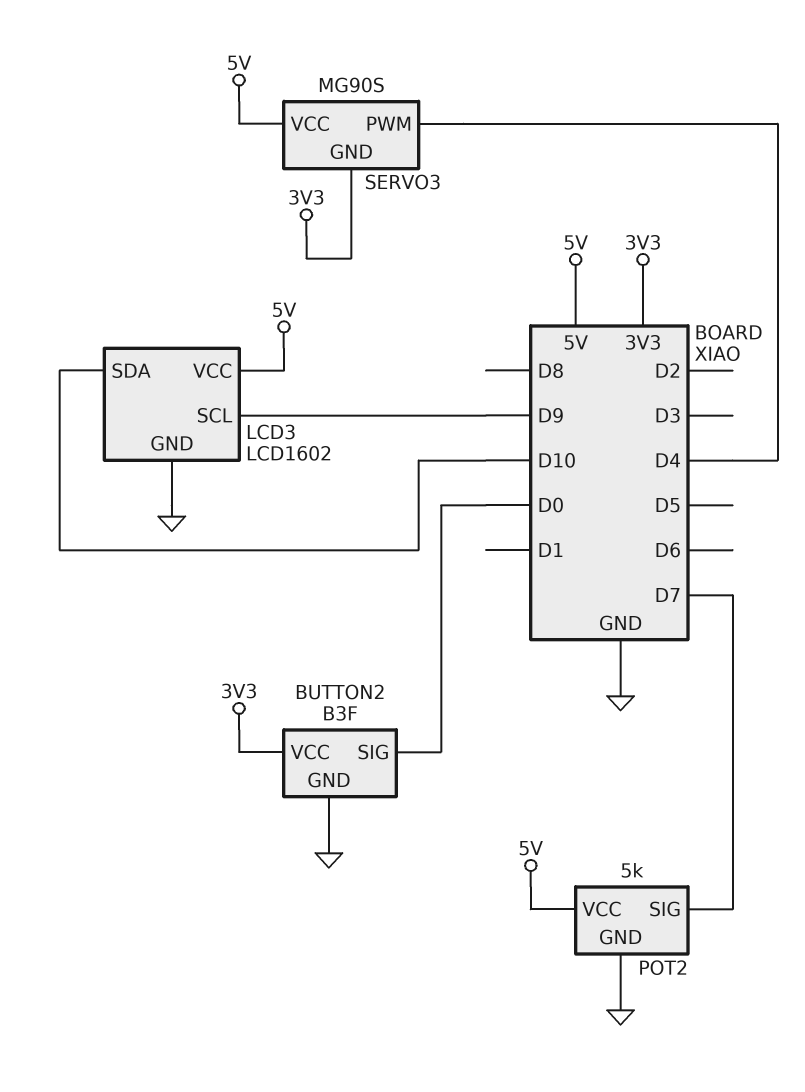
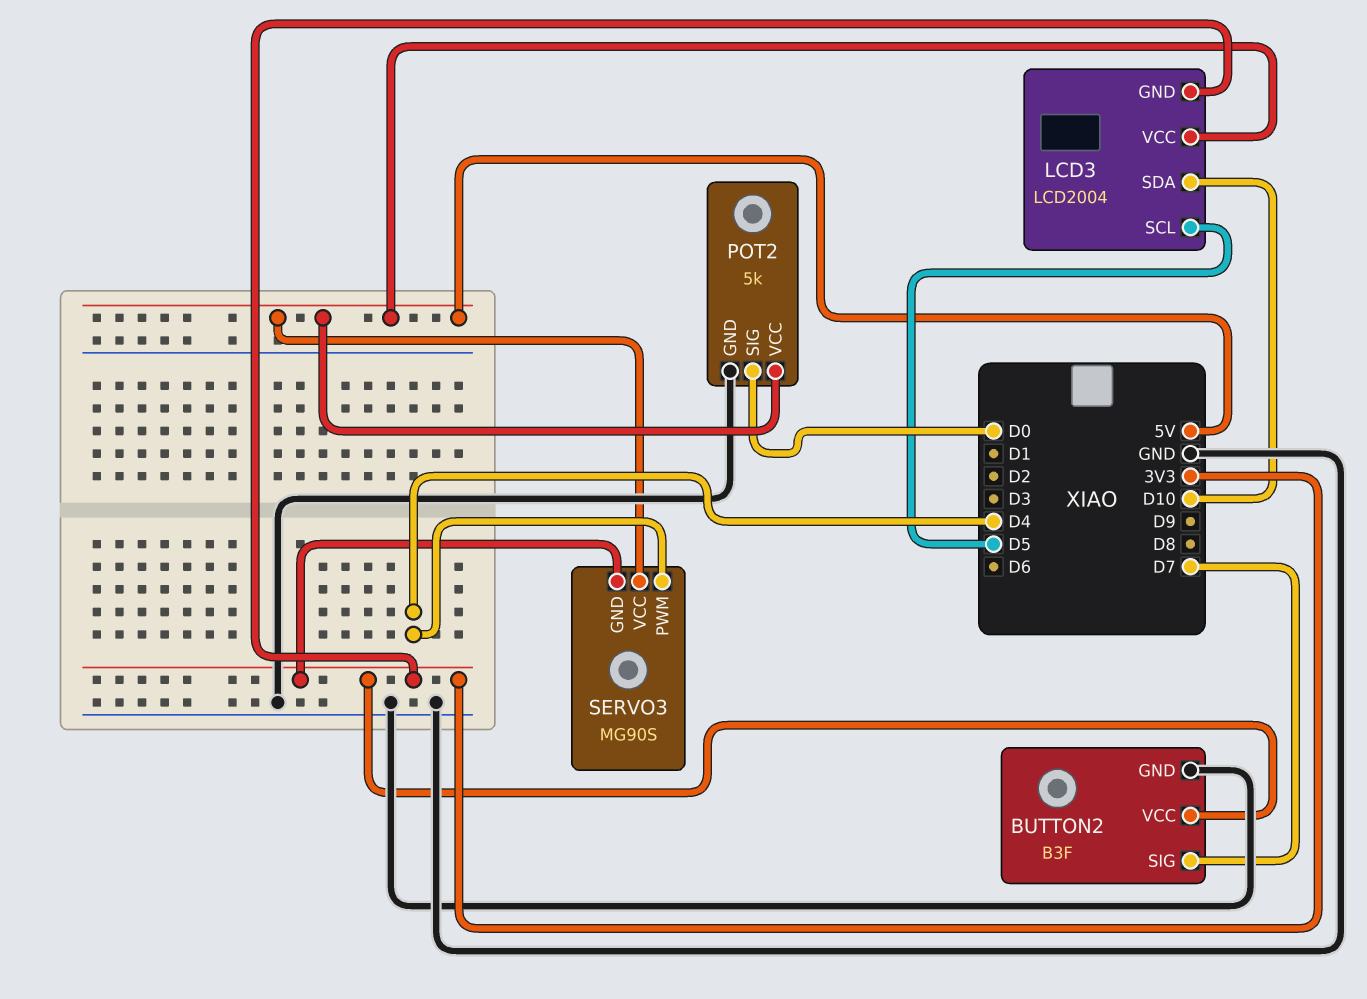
BUTTON2 pin SIG: D0 -> D7
LCD3: LCD1602 -> LCD2004
LCD3 pin GND: GND -> 3V3
LCD3 pin SCL: D9 -> D5
POT2 pin SIG: D7 -> D0

